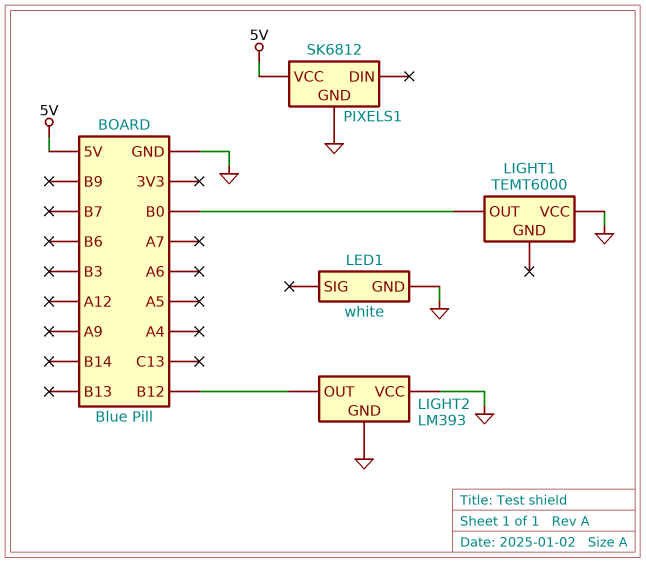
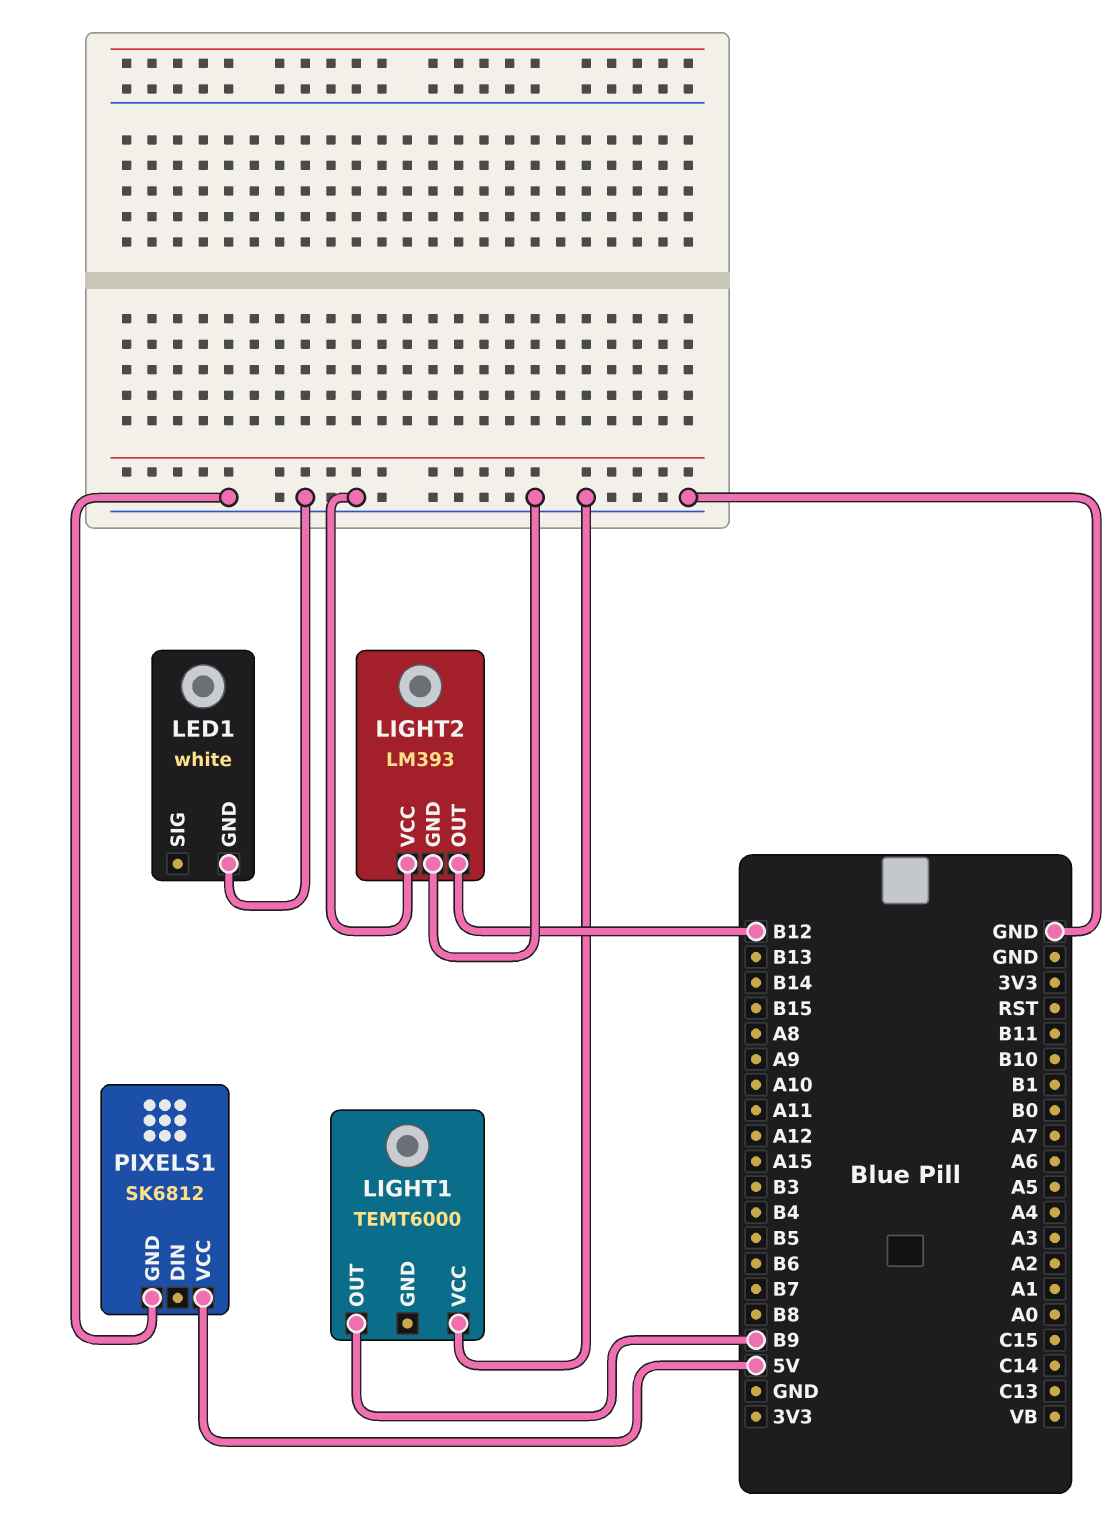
LIGHT1 pin OUT: B0 -> B9

